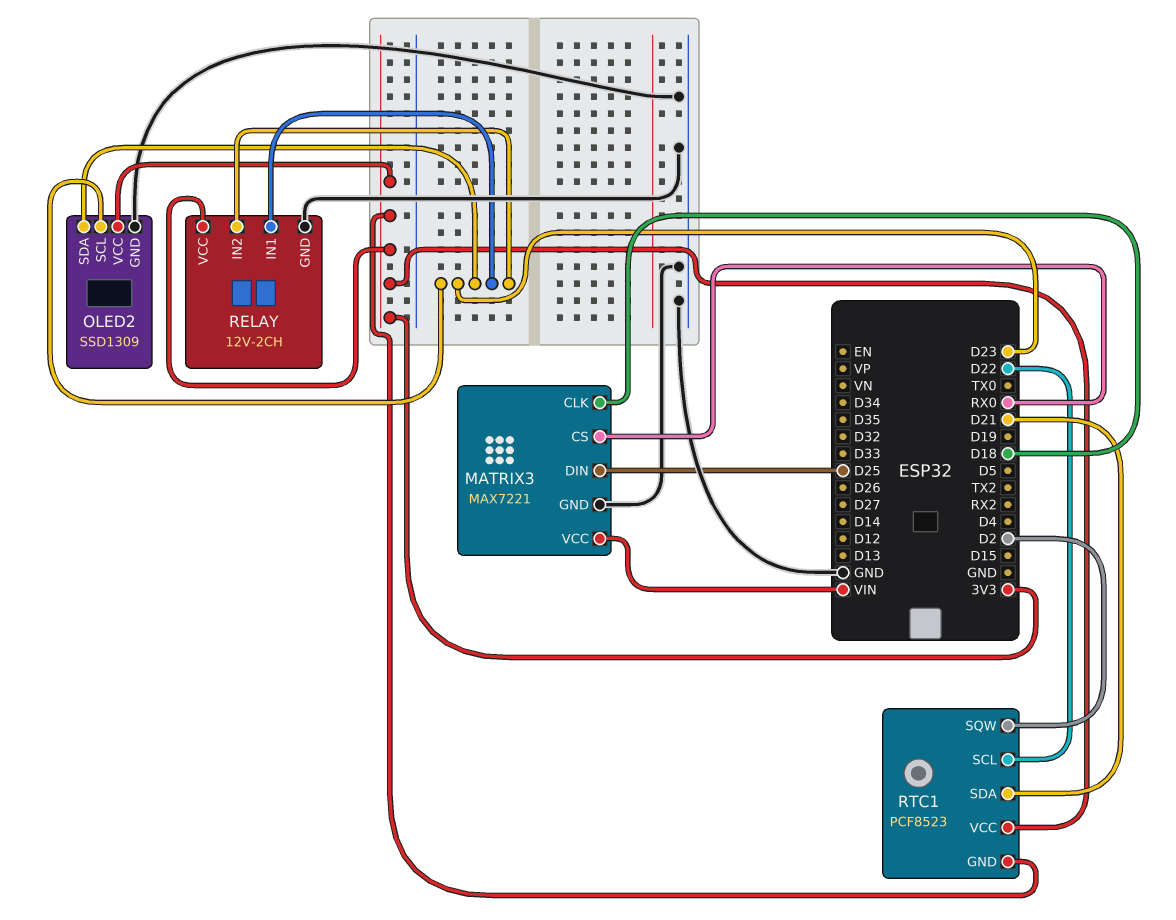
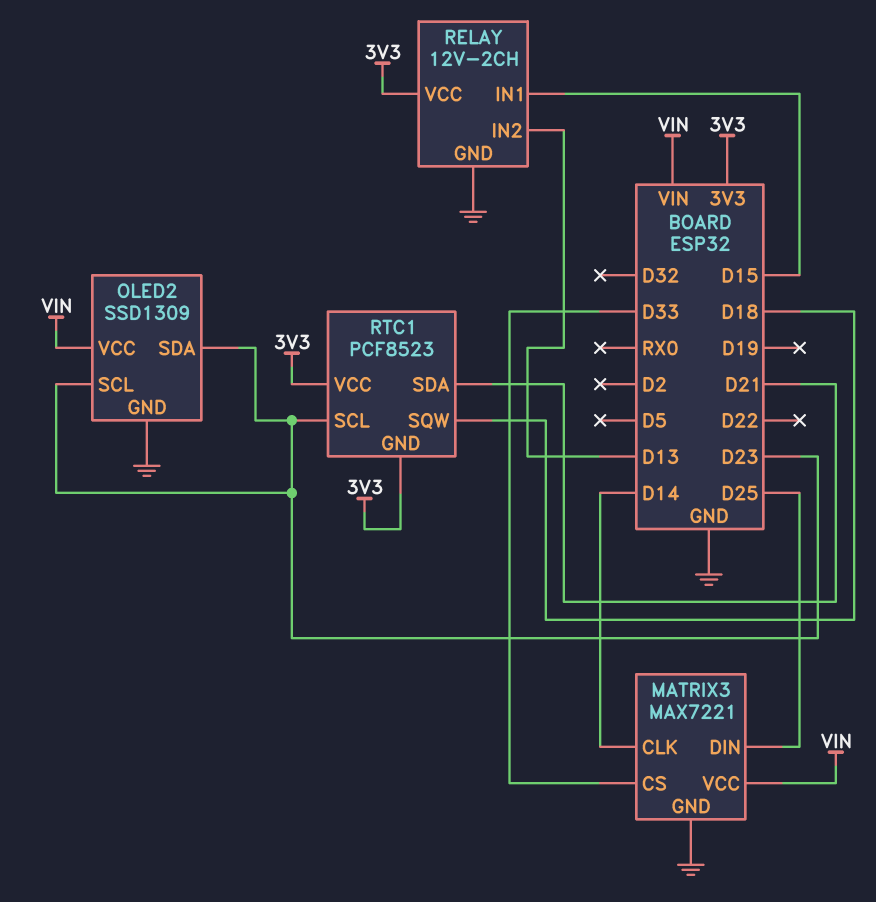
MATRIX3 pin CLK: D18 -> D14
MATRIX3 pin CS: RX0 -> D33
OLED2 pin VCC: 3V3 -> VIN
RELAY pin IN1: D23 -> D15
RELAY pin IN2: D23 -> D13
RTC1 pin SCL: D22 -> D23
RTC1 pin SQW: D2 -> D18

